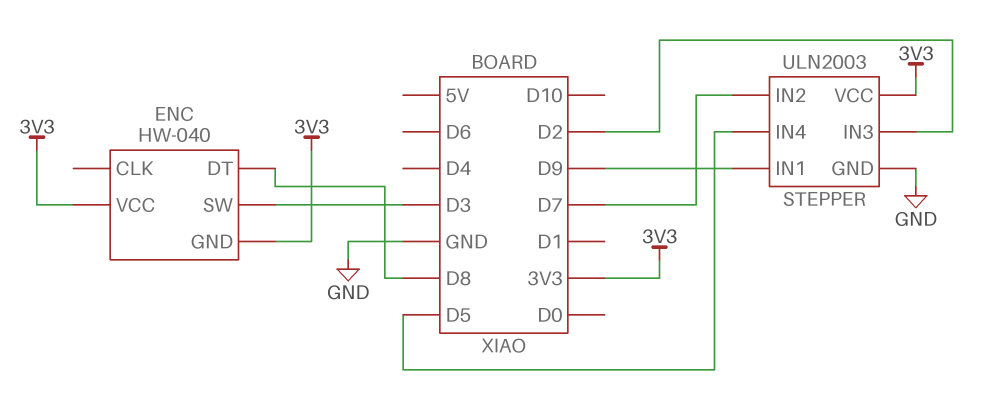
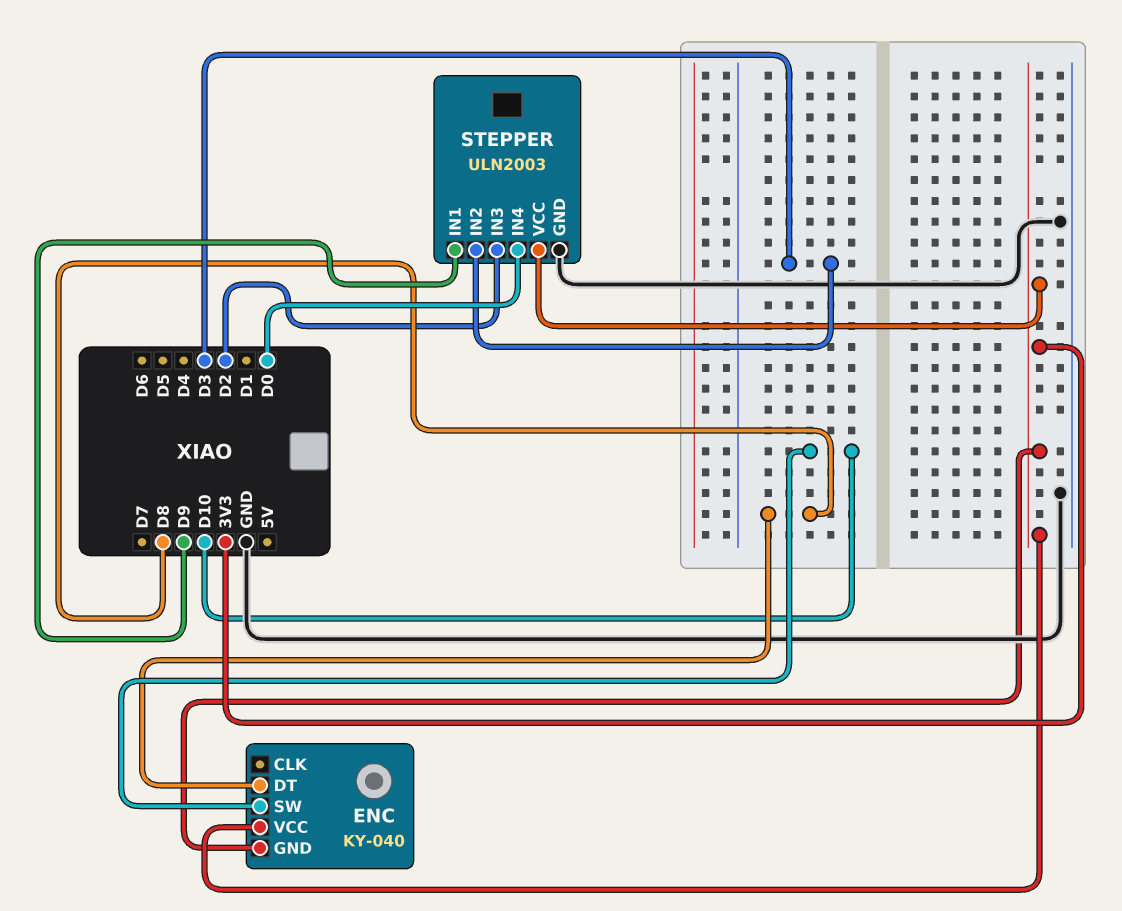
ENC: HW-040 -> KY-040
ENC pin SW: D3 -> D10
STEPPER pin IN2: D7 -> D3
STEPPER pin IN4: D5 -> D0

